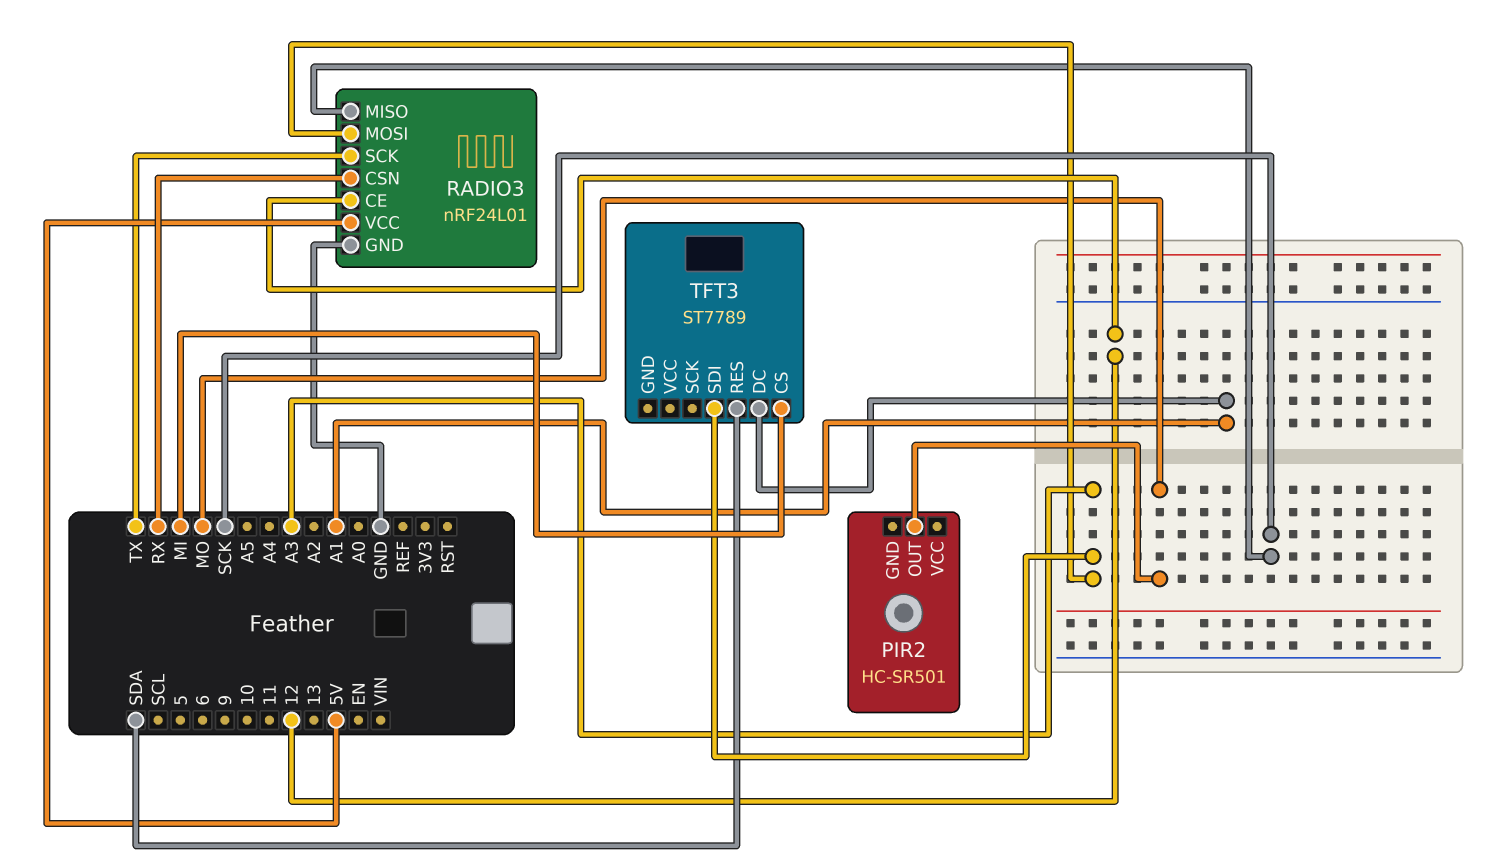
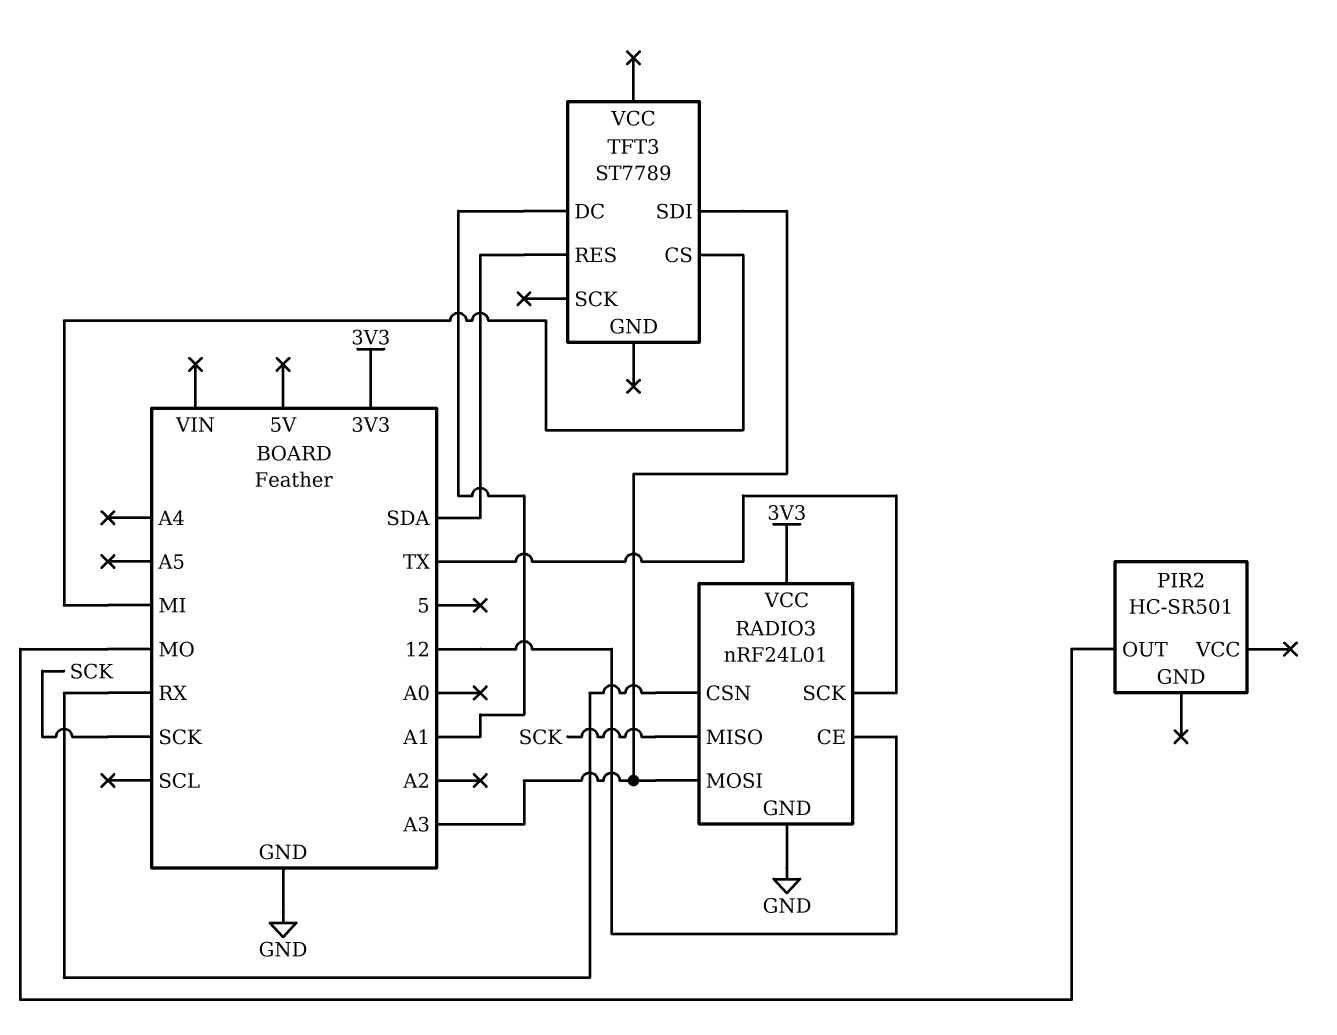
RADIO3 pin VCC: 5V -> 3V3

